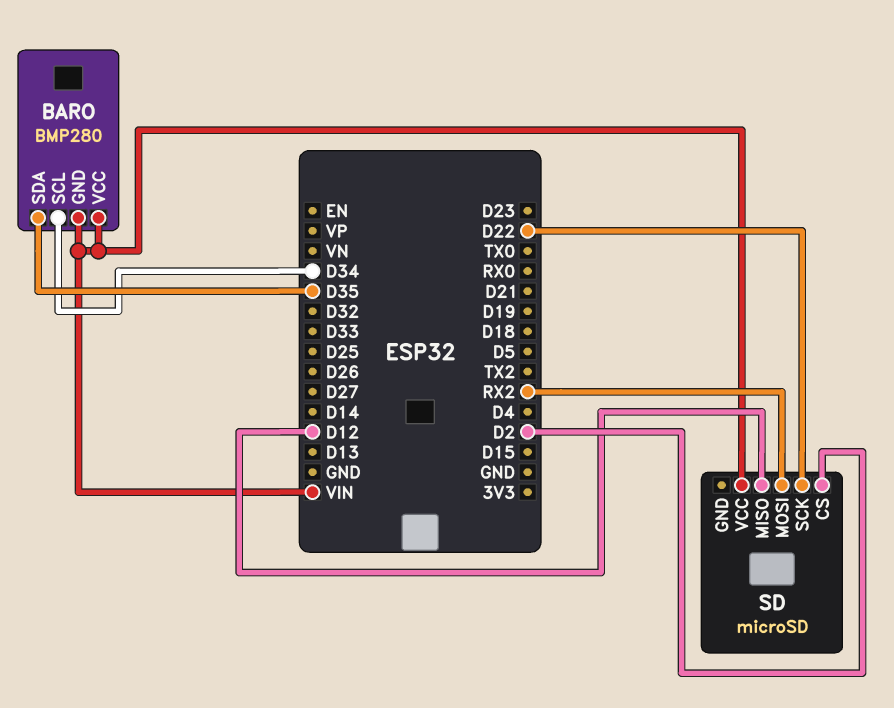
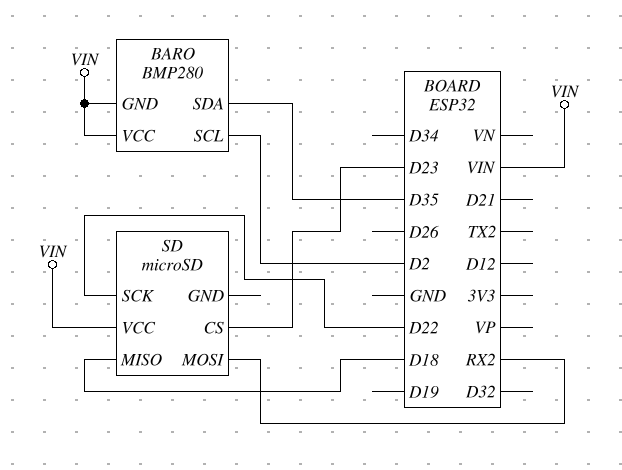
BARO pin SCL: D34 -> D2
SD pin CS: D2 -> D23
SD pin MISO: D12 -> D18

